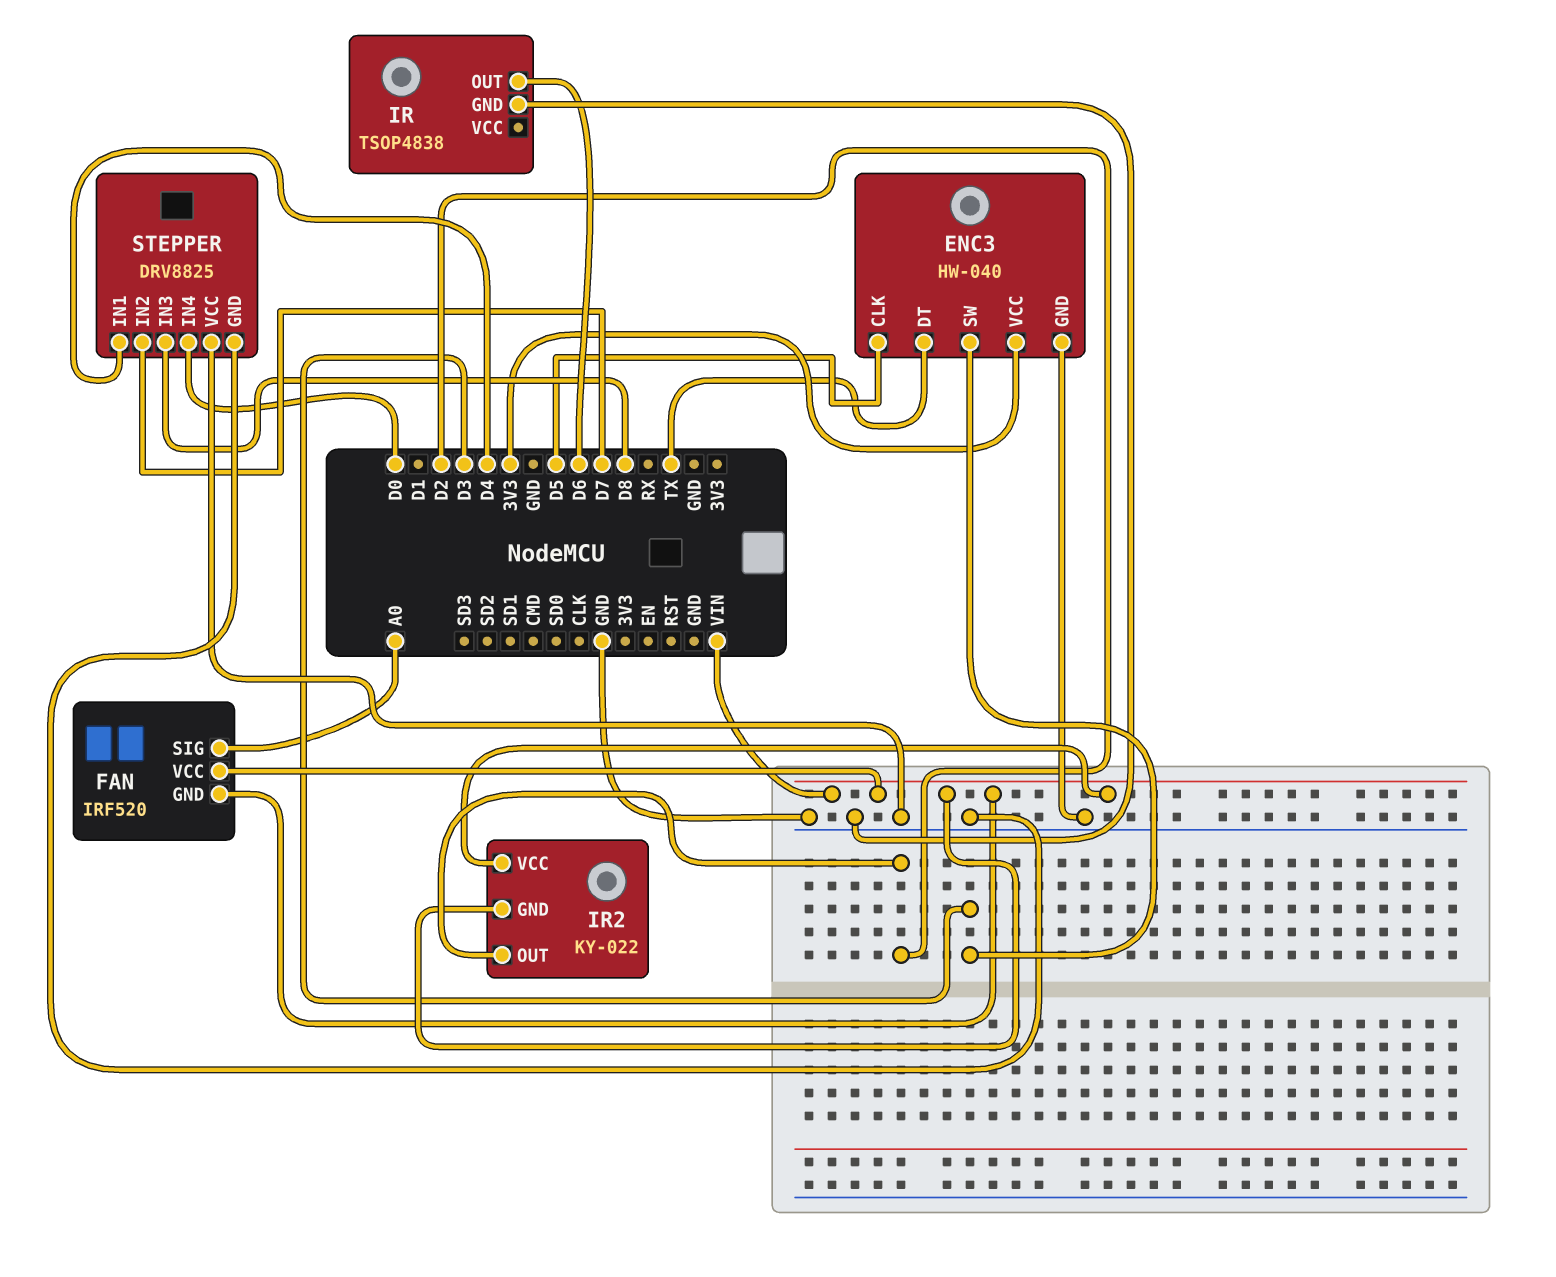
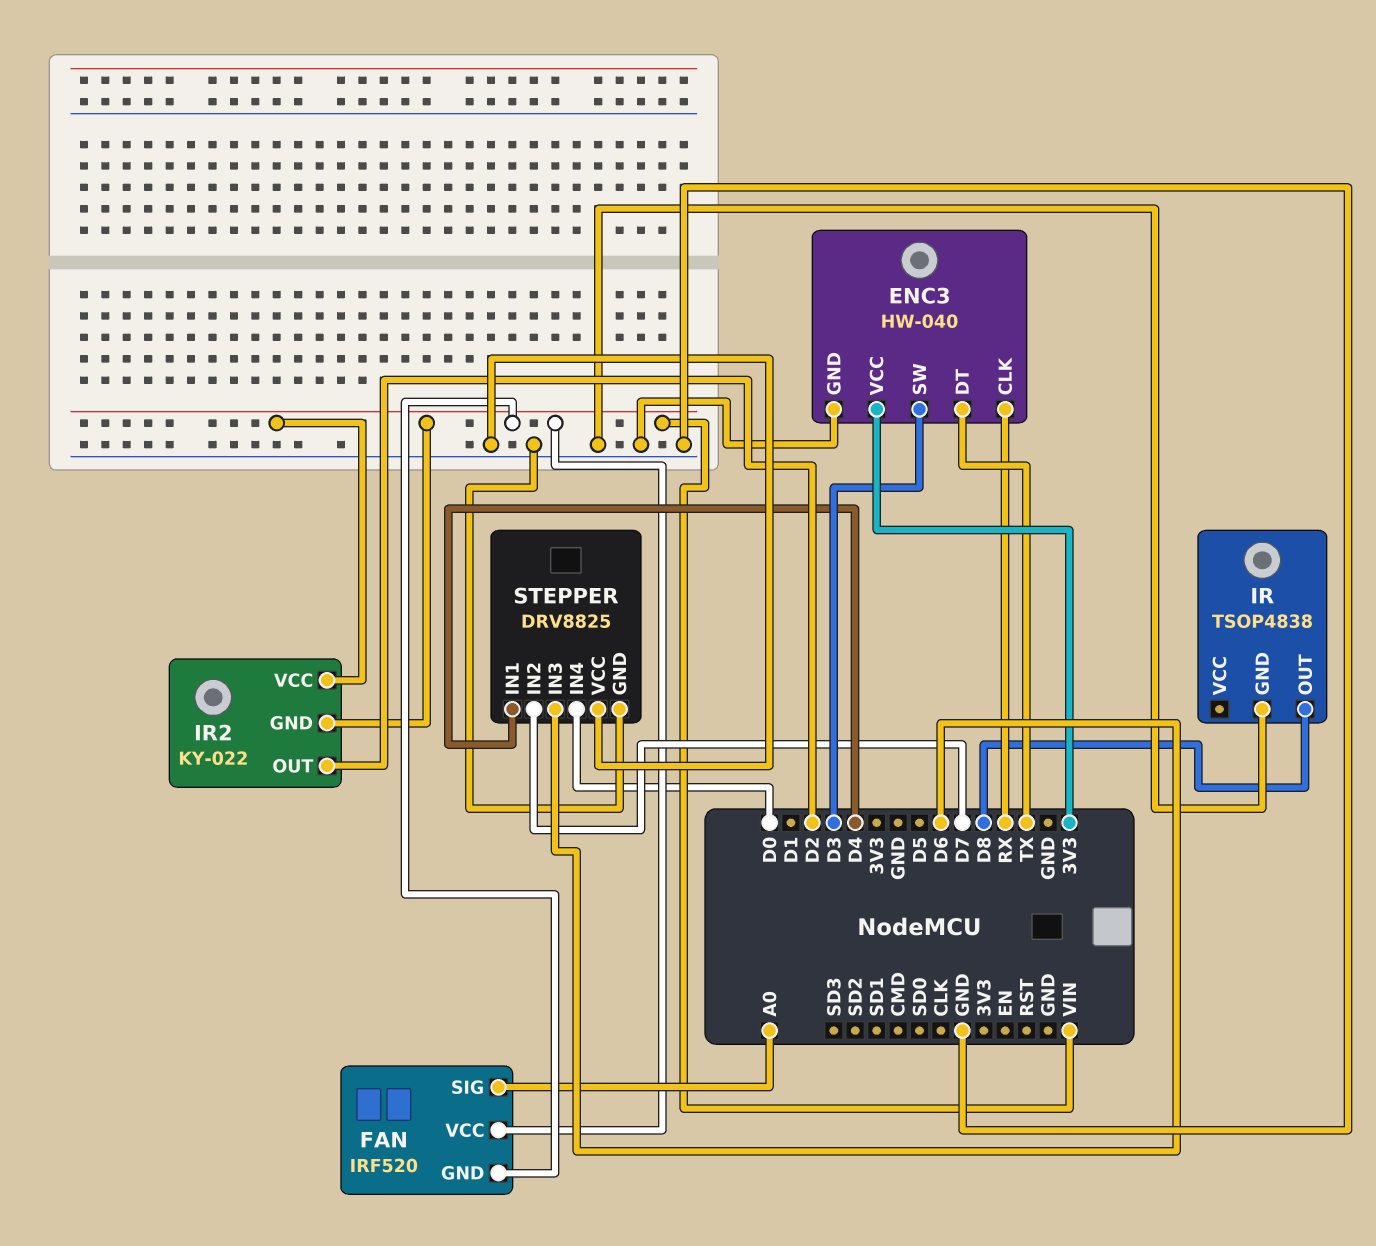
ENC3 pin CLK: D5 -> RX
IR pin OUT: D6 -> D8
STEPPER pin IN3: D8 -> D6

